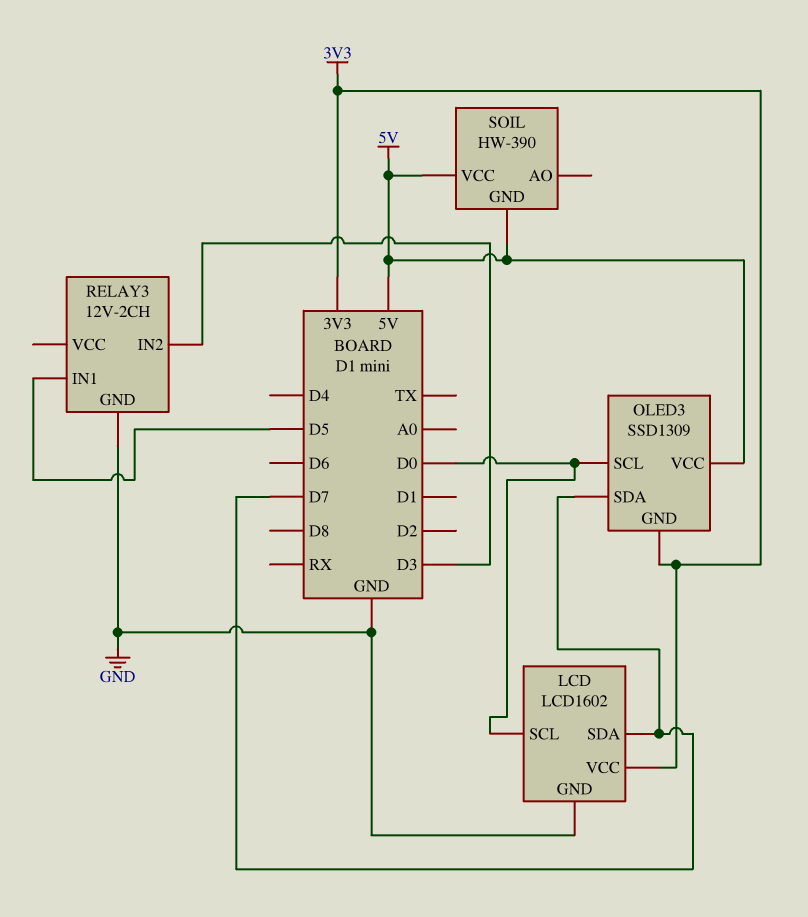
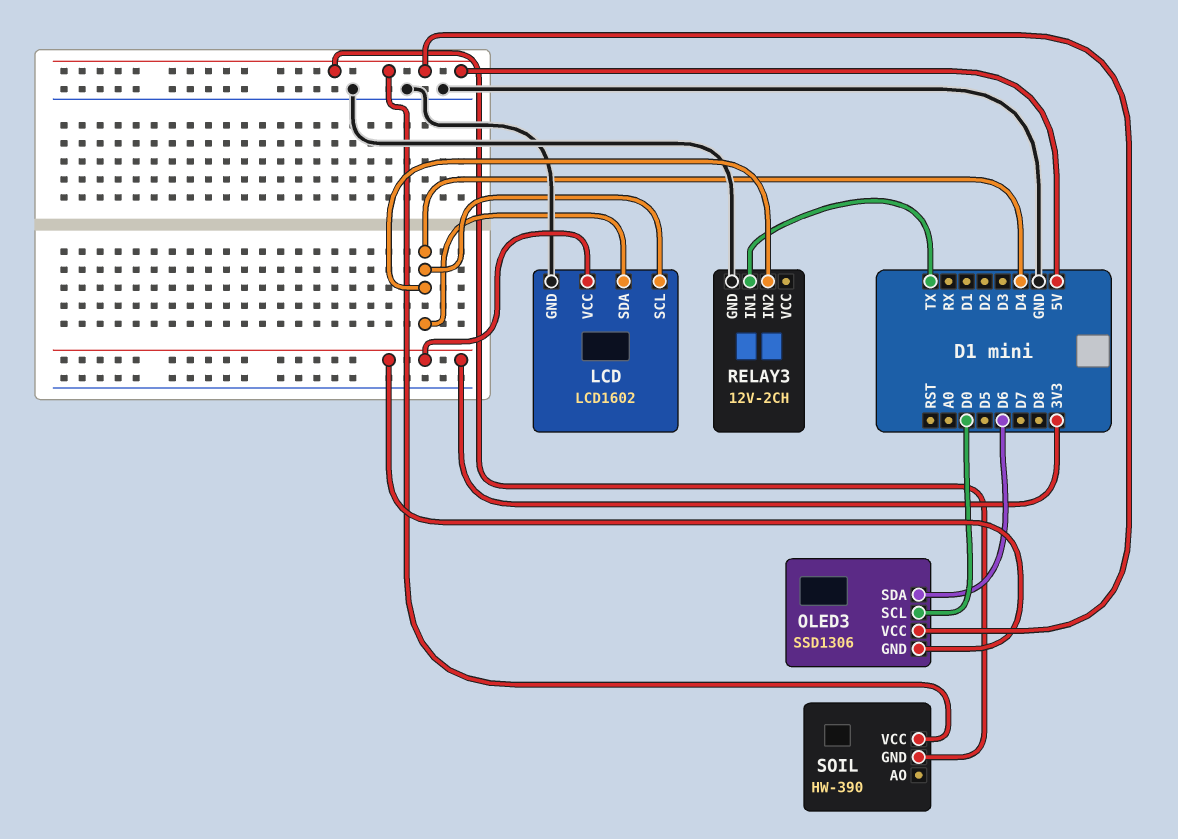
LCD pin SCL: D0 -> D4
LCD pin SDA: D7 -> D4
OLED3: SSD1309 -> SSD1306
OLED3 pin SDA: D7 -> D6
RELAY3 pin IN1: D5 -> TX
RELAY3 pin IN2: D3 -> D4

